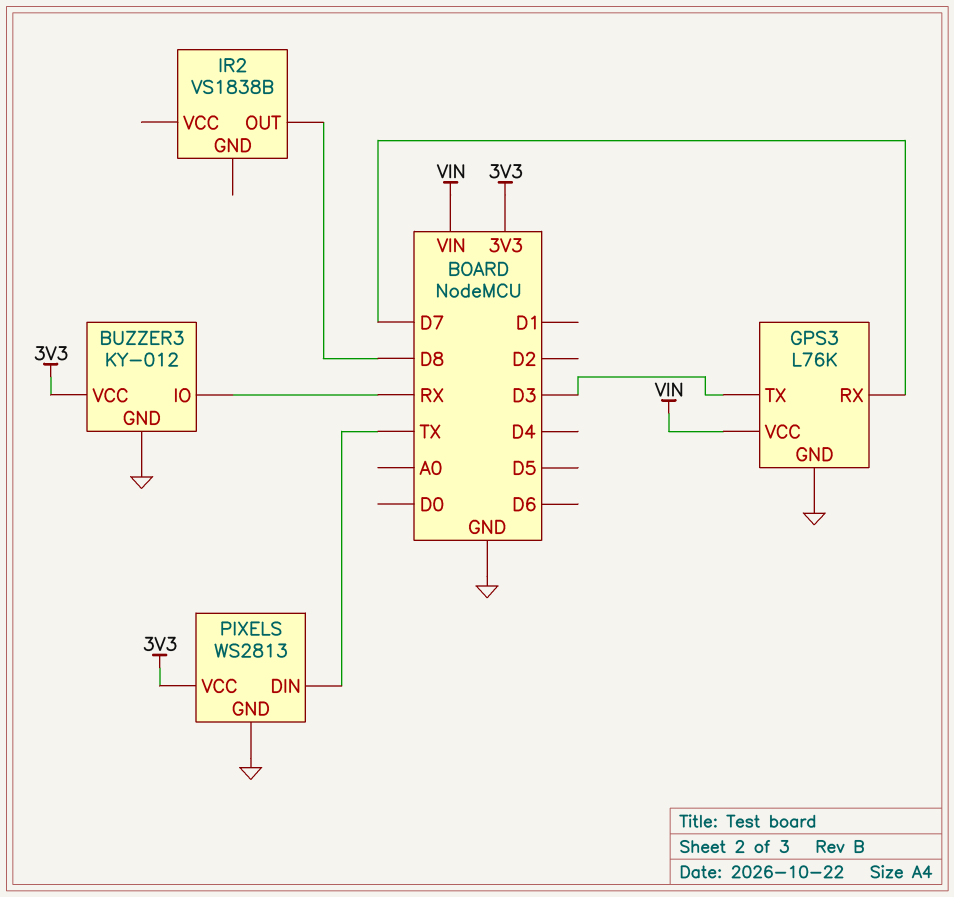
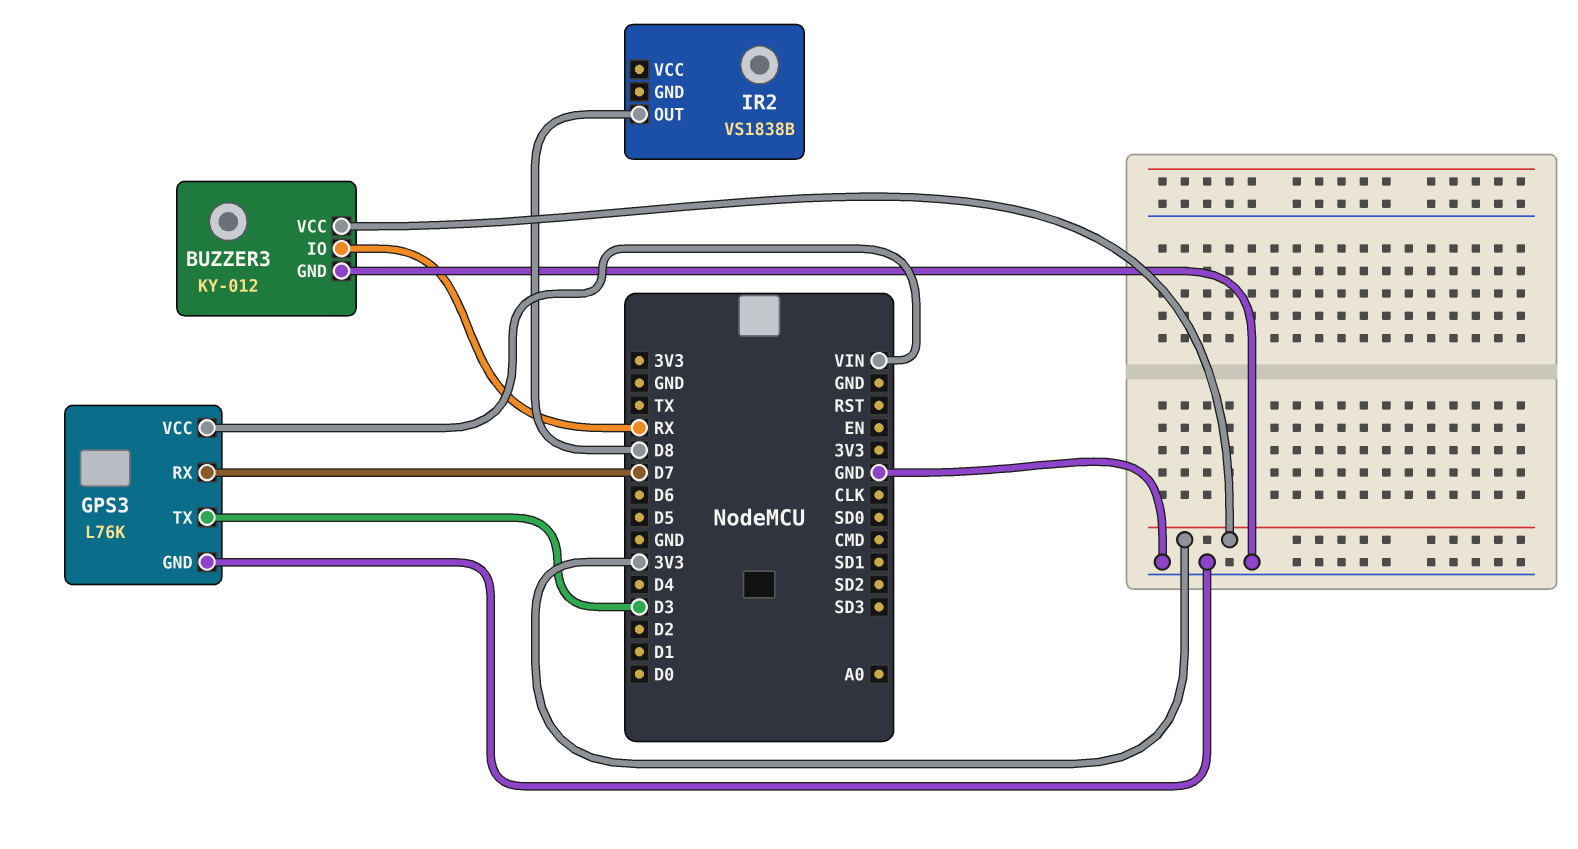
PIXELS: WS2813 -> none
PIXELS pin DIN: TX -> none
PIXELS pin GND: GND -> none
PIXELS pin VCC: 3V3 -> none

